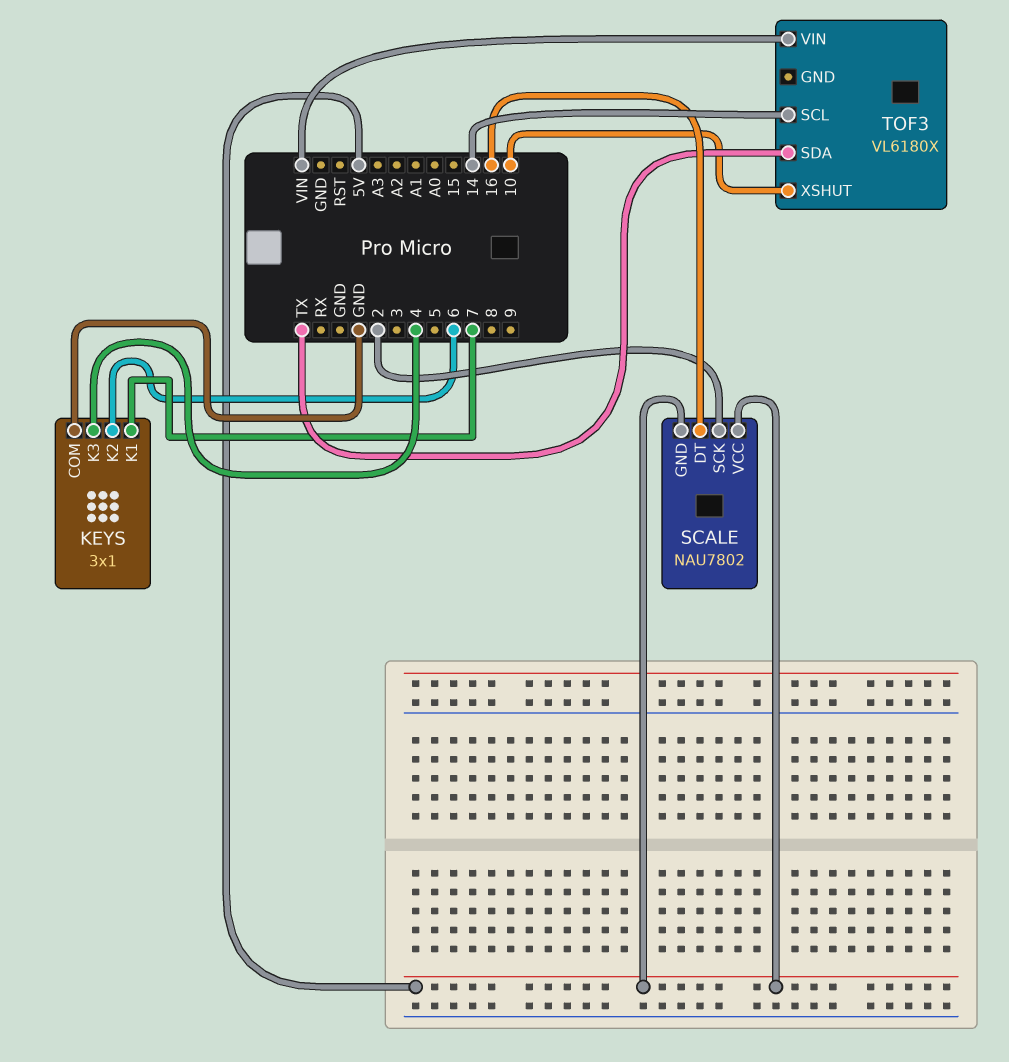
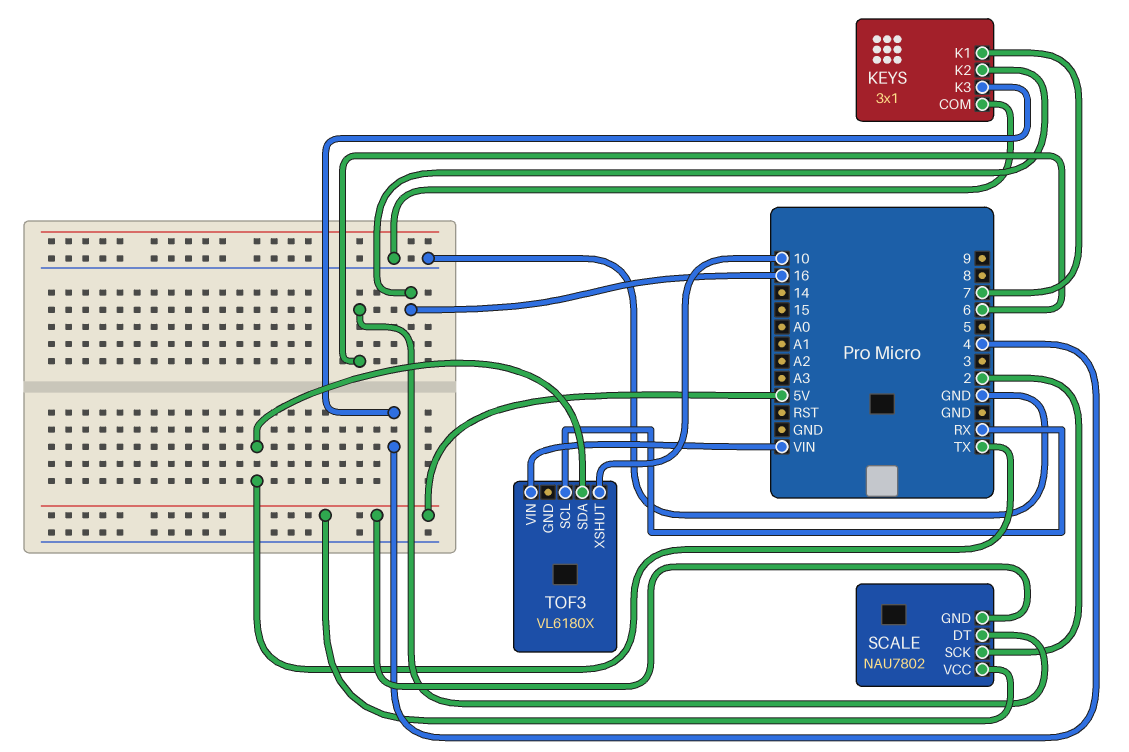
KEYS pin K2: 6 -> 16
SCALE pin DT: 16 -> 6
TOF3 pin SCL: 14 -> RX

